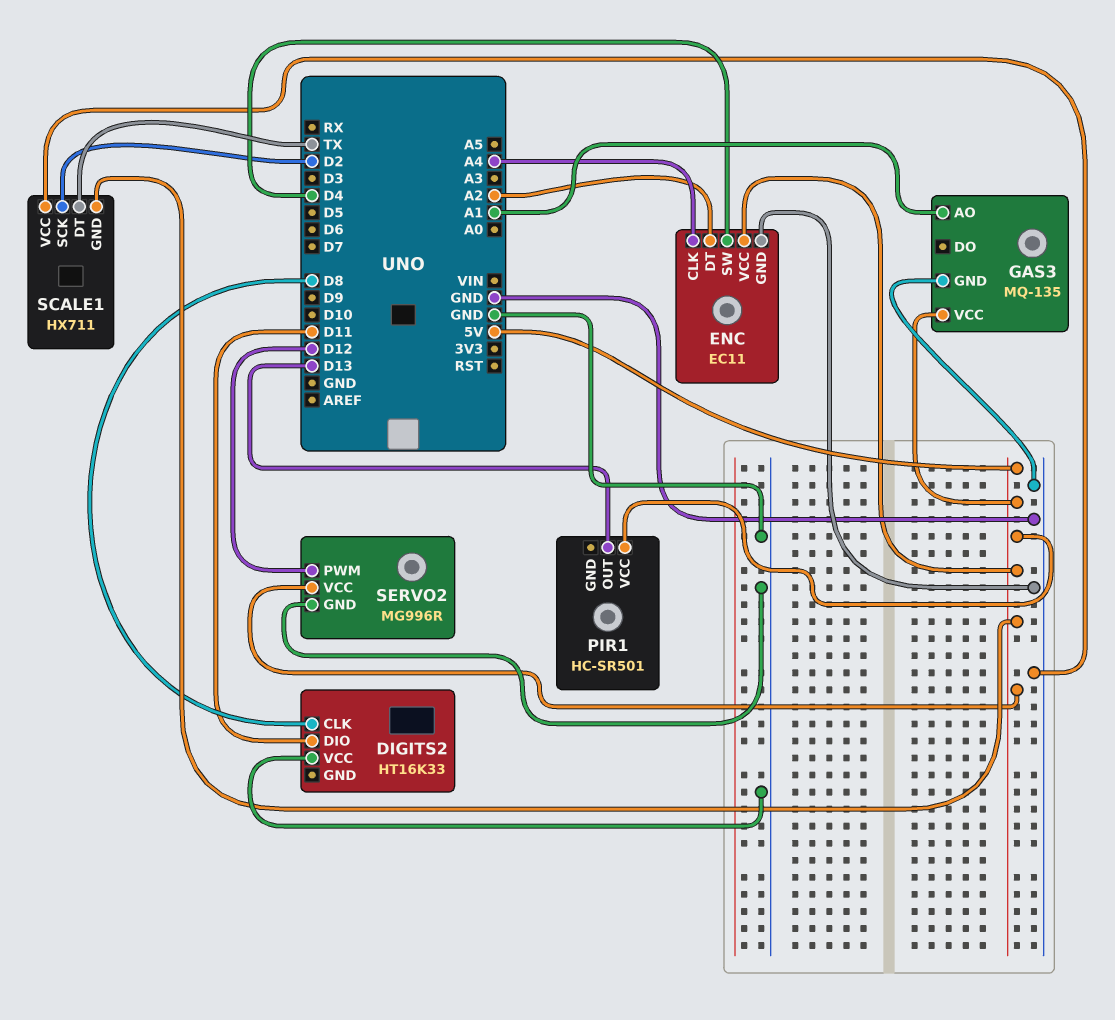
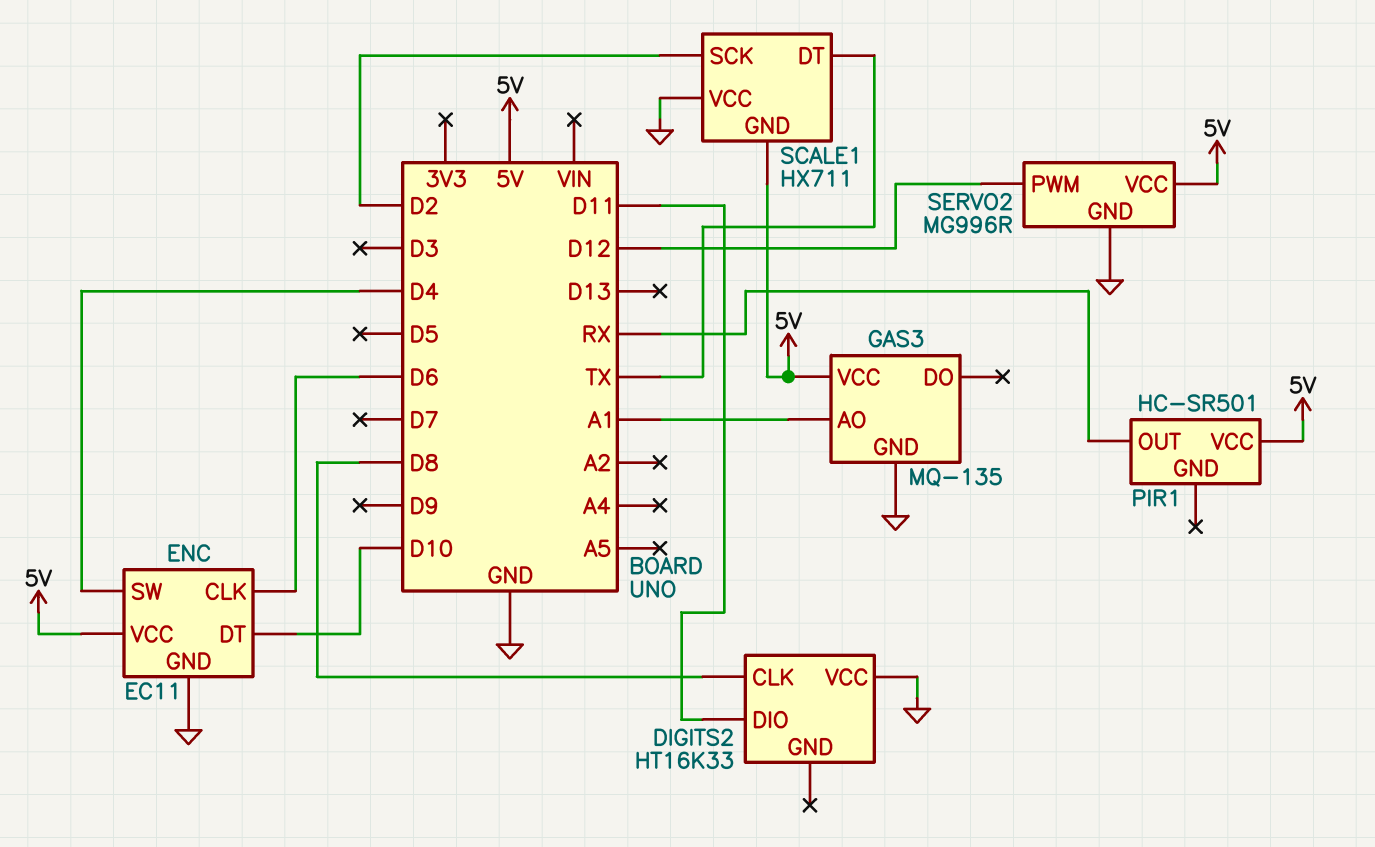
ENC pin CLK: A4 -> D6
ENC pin DT: A2 -> D10
PIR1 pin OUT: D13 -> RX

